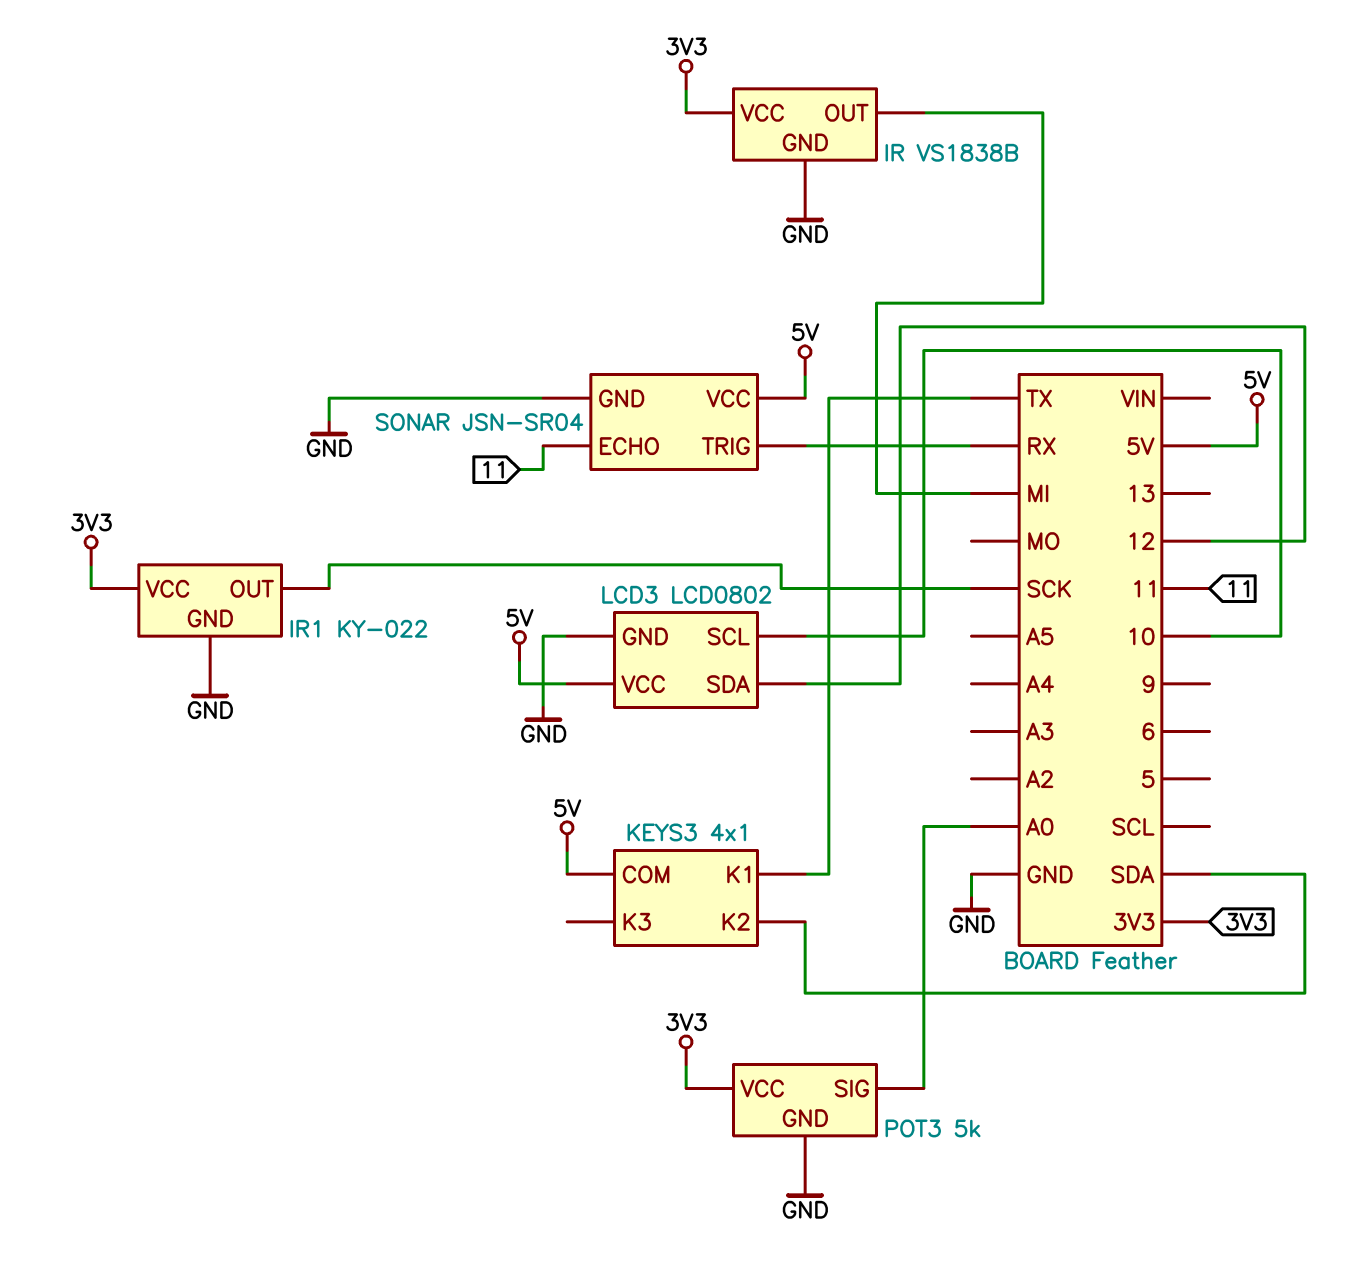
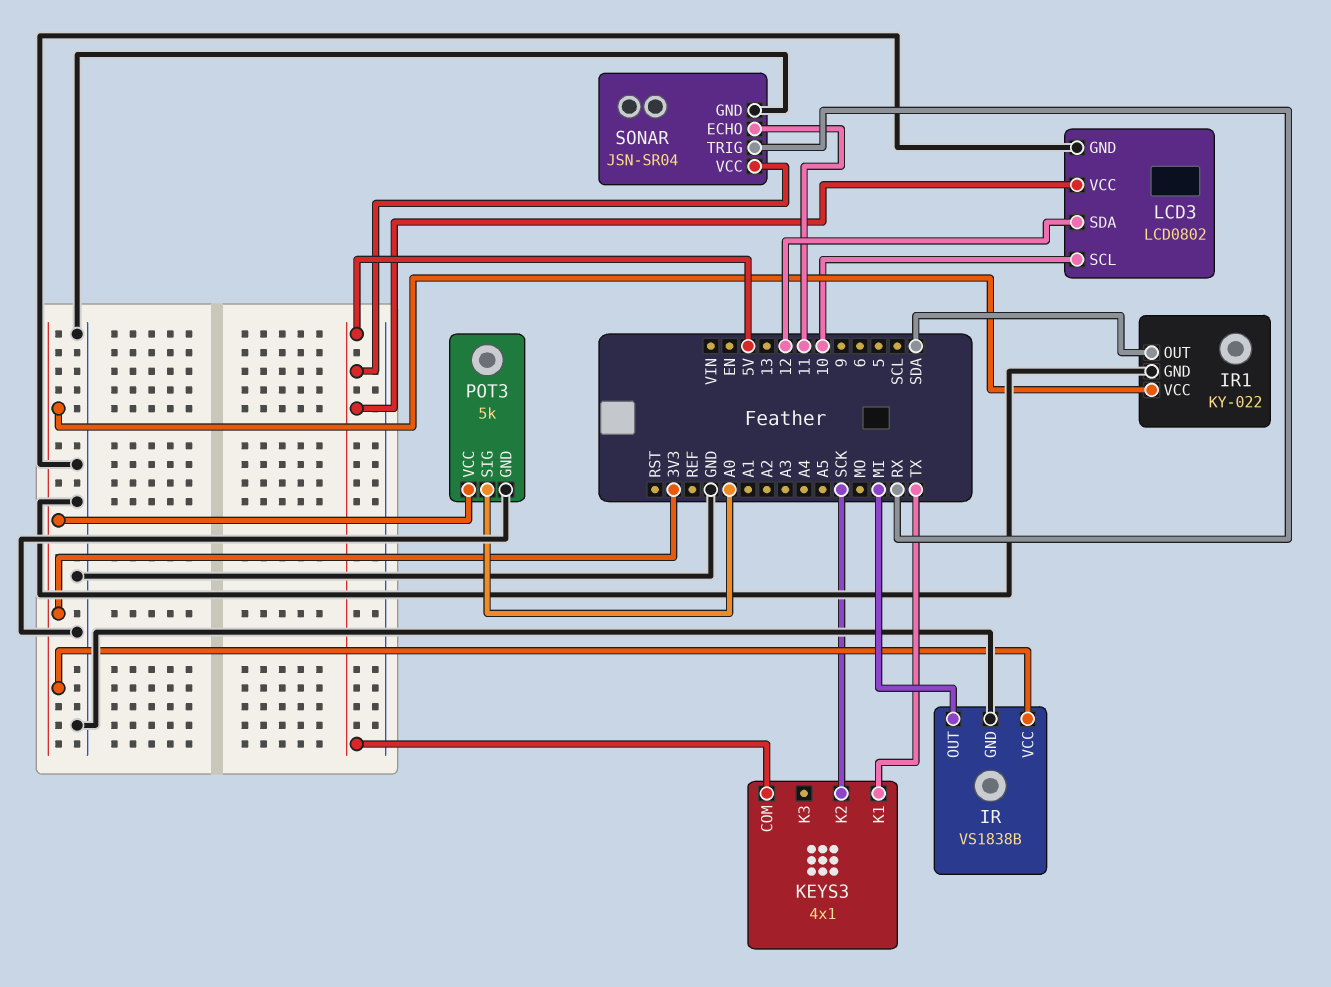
IR1 pin OUT: SCK -> SDA
KEYS3 pin K2: SDA -> SCK

